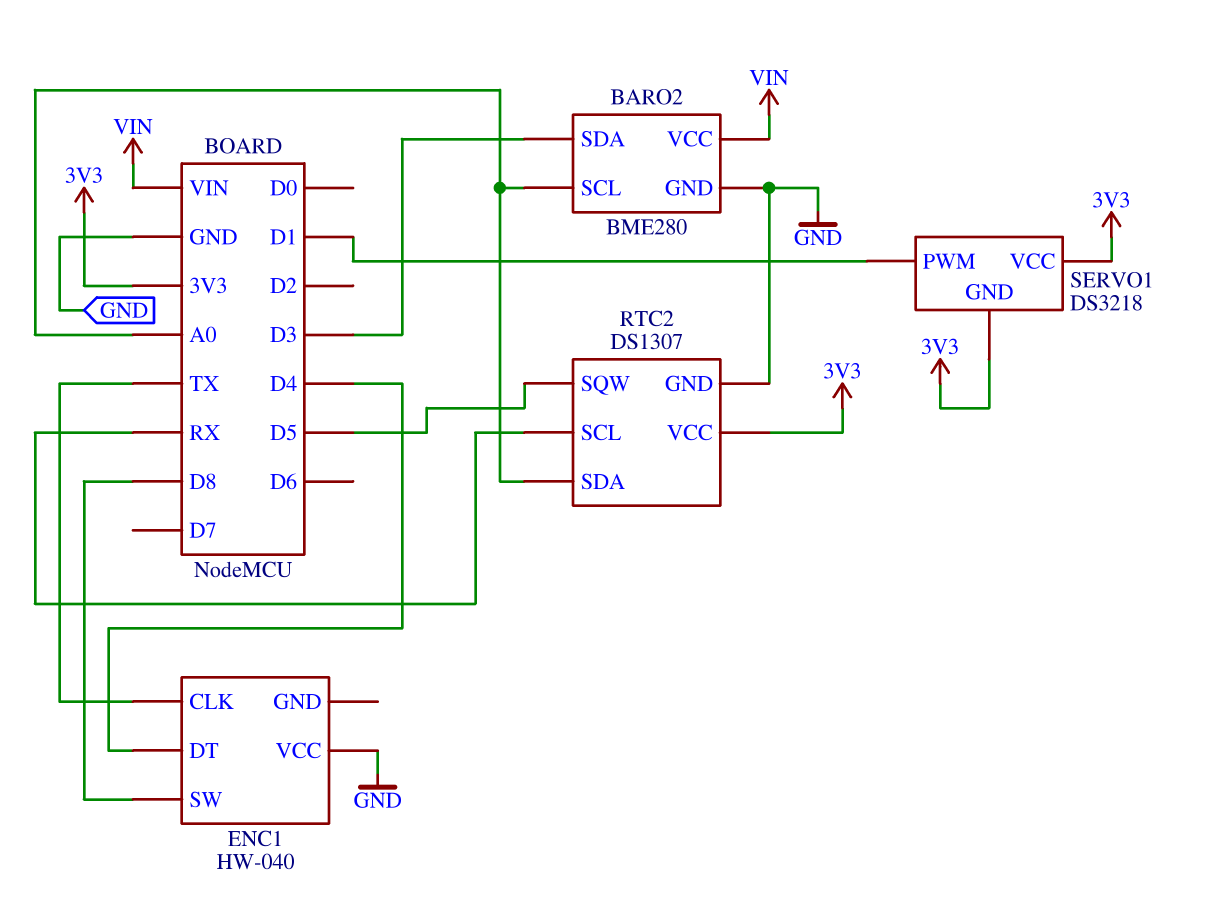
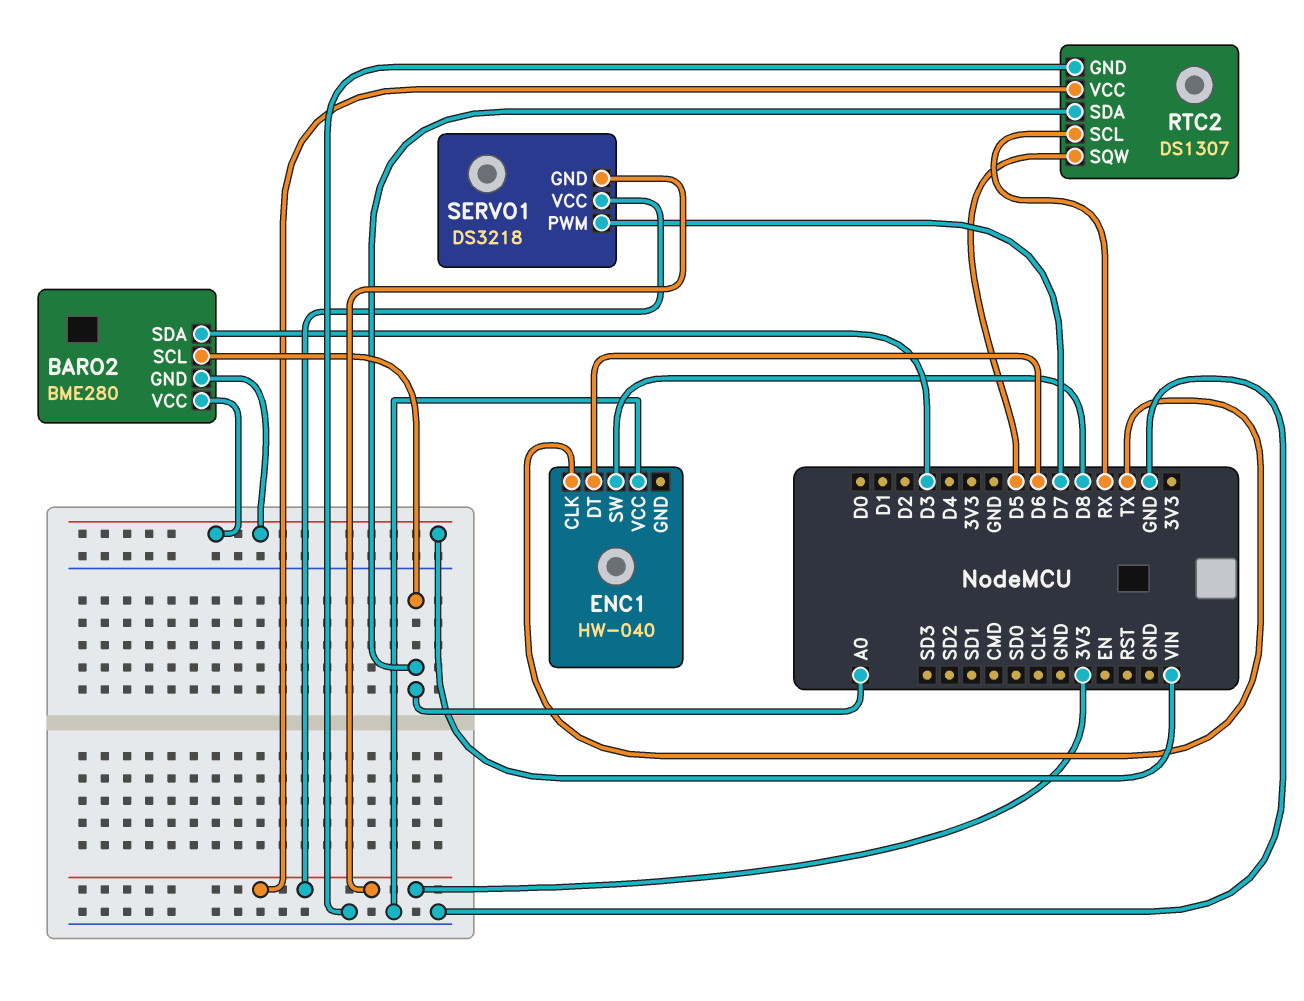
BARO2 pin GND: GND -> VIN
ENC1 pin DT: D4 -> D6
SERVO1 pin PWM: D1 -> D7

